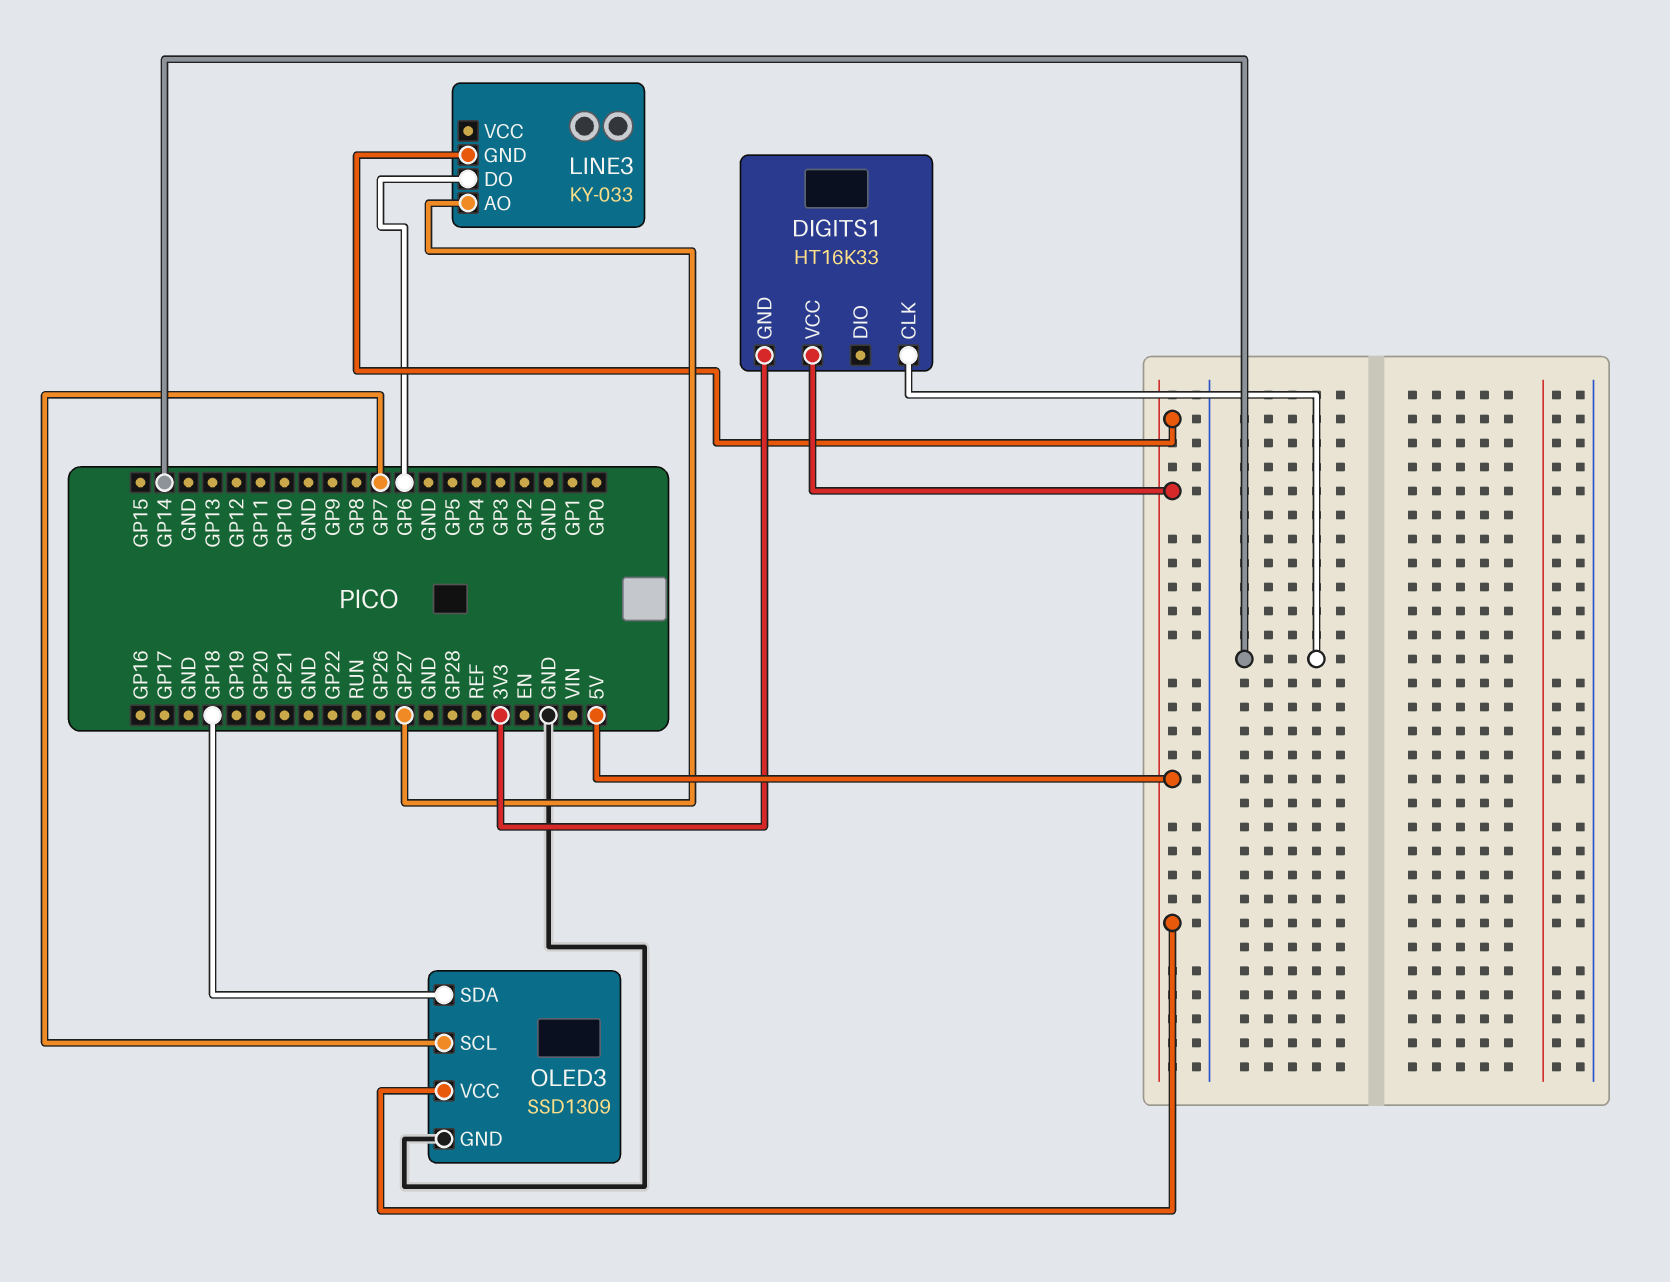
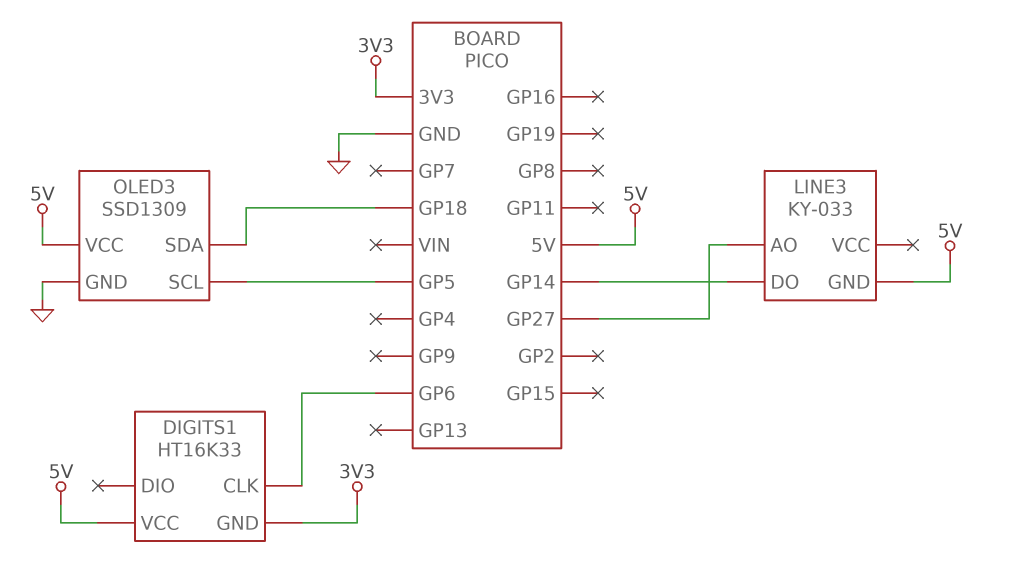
DIGITS1 pin CLK: GP14 -> GP6
LINE3 pin DO: GP6 -> GP14
OLED3 pin SCL: GP7 -> GP5

